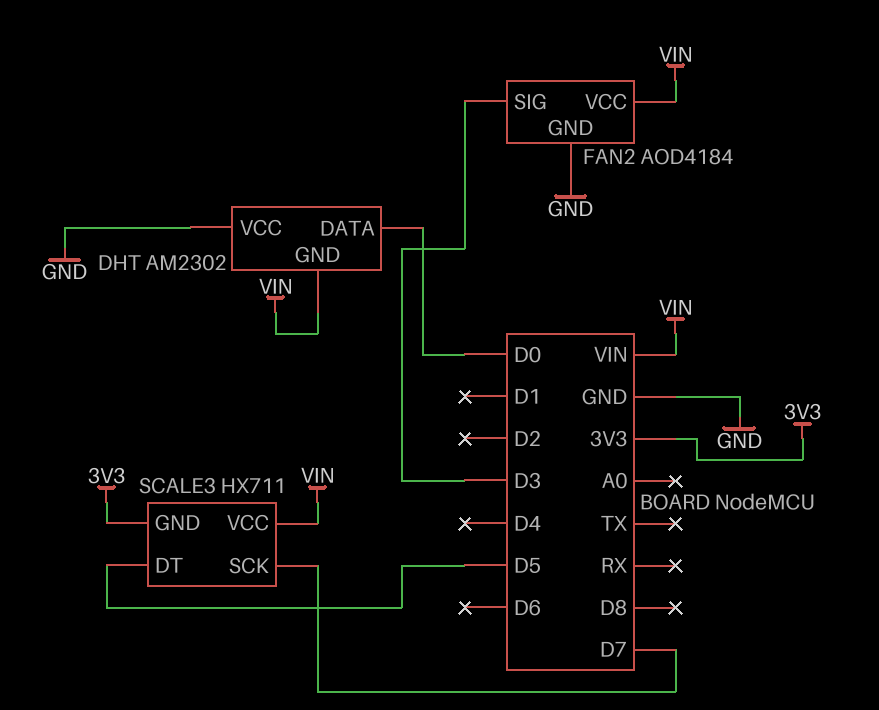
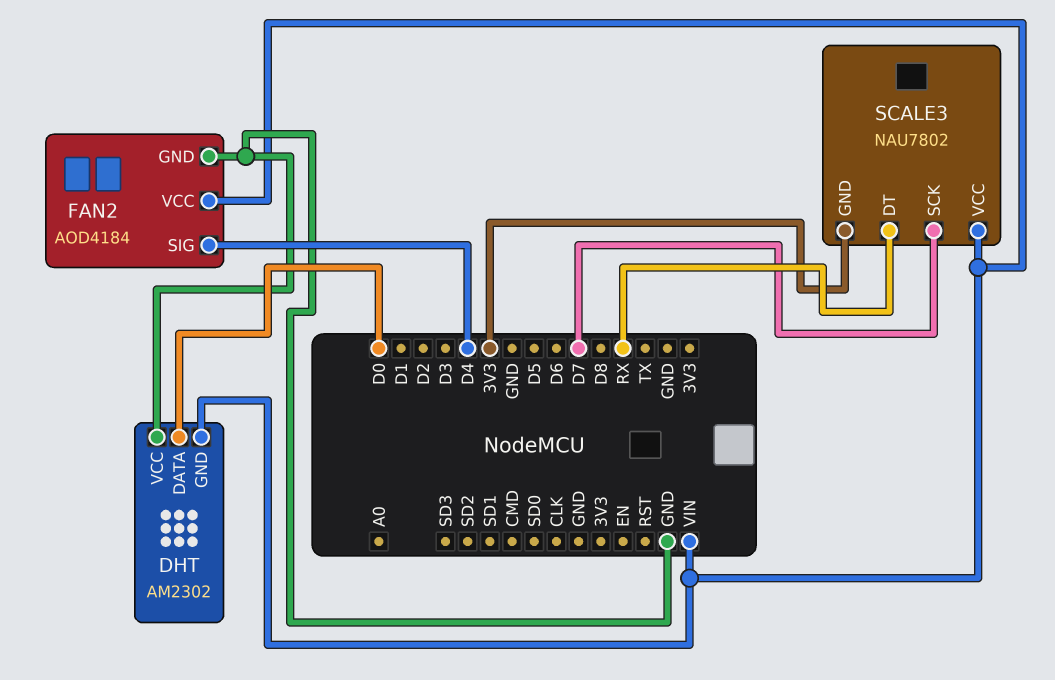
FAN2 pin SIG: D3 -> D4
SCALE3: HX711 -> NAU7802
SCALE3 pin DT: D5 -> RX

